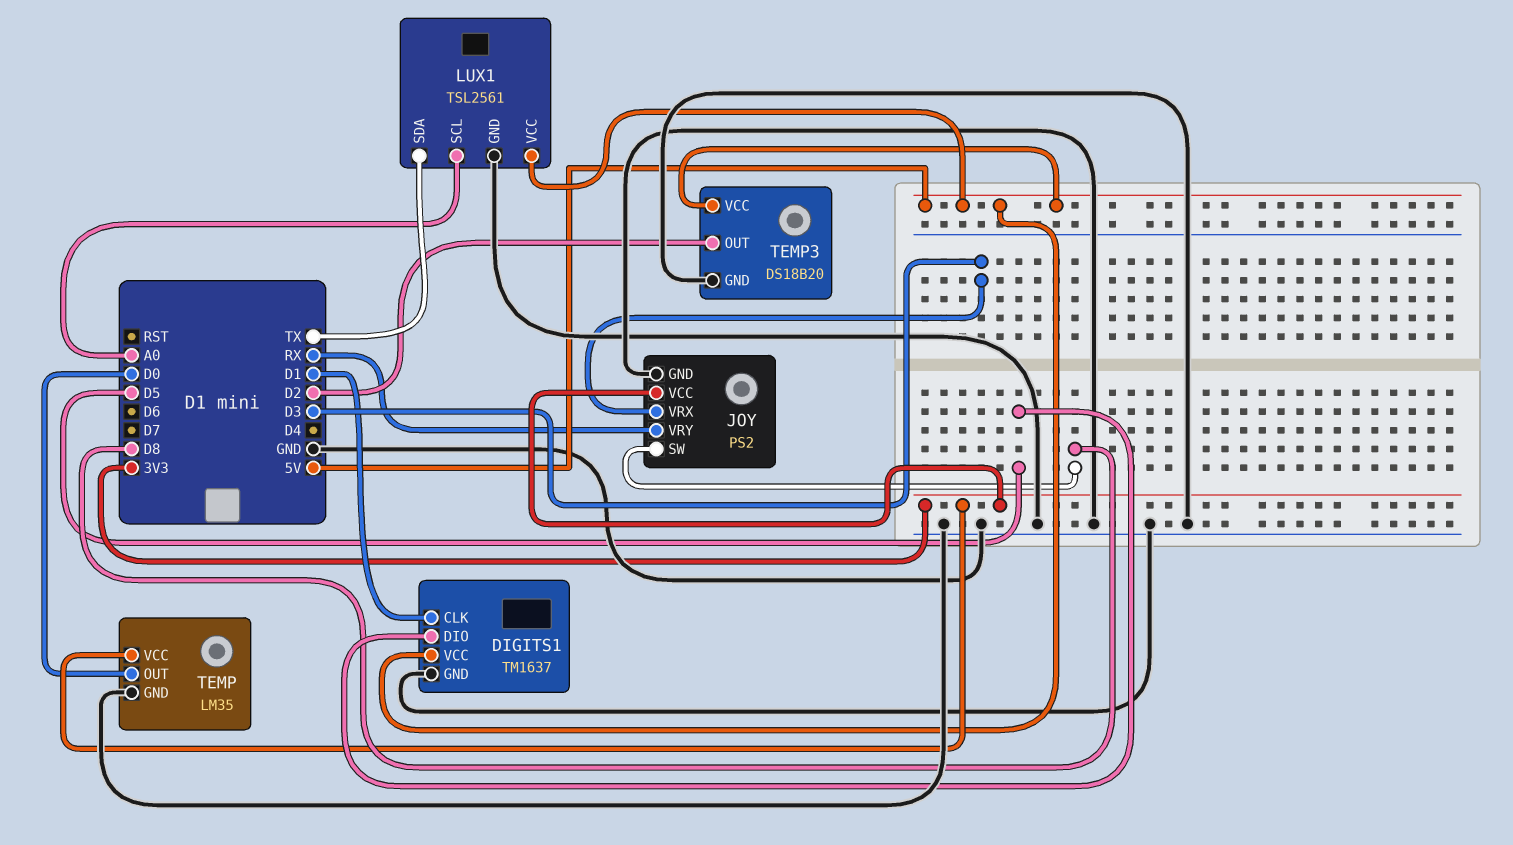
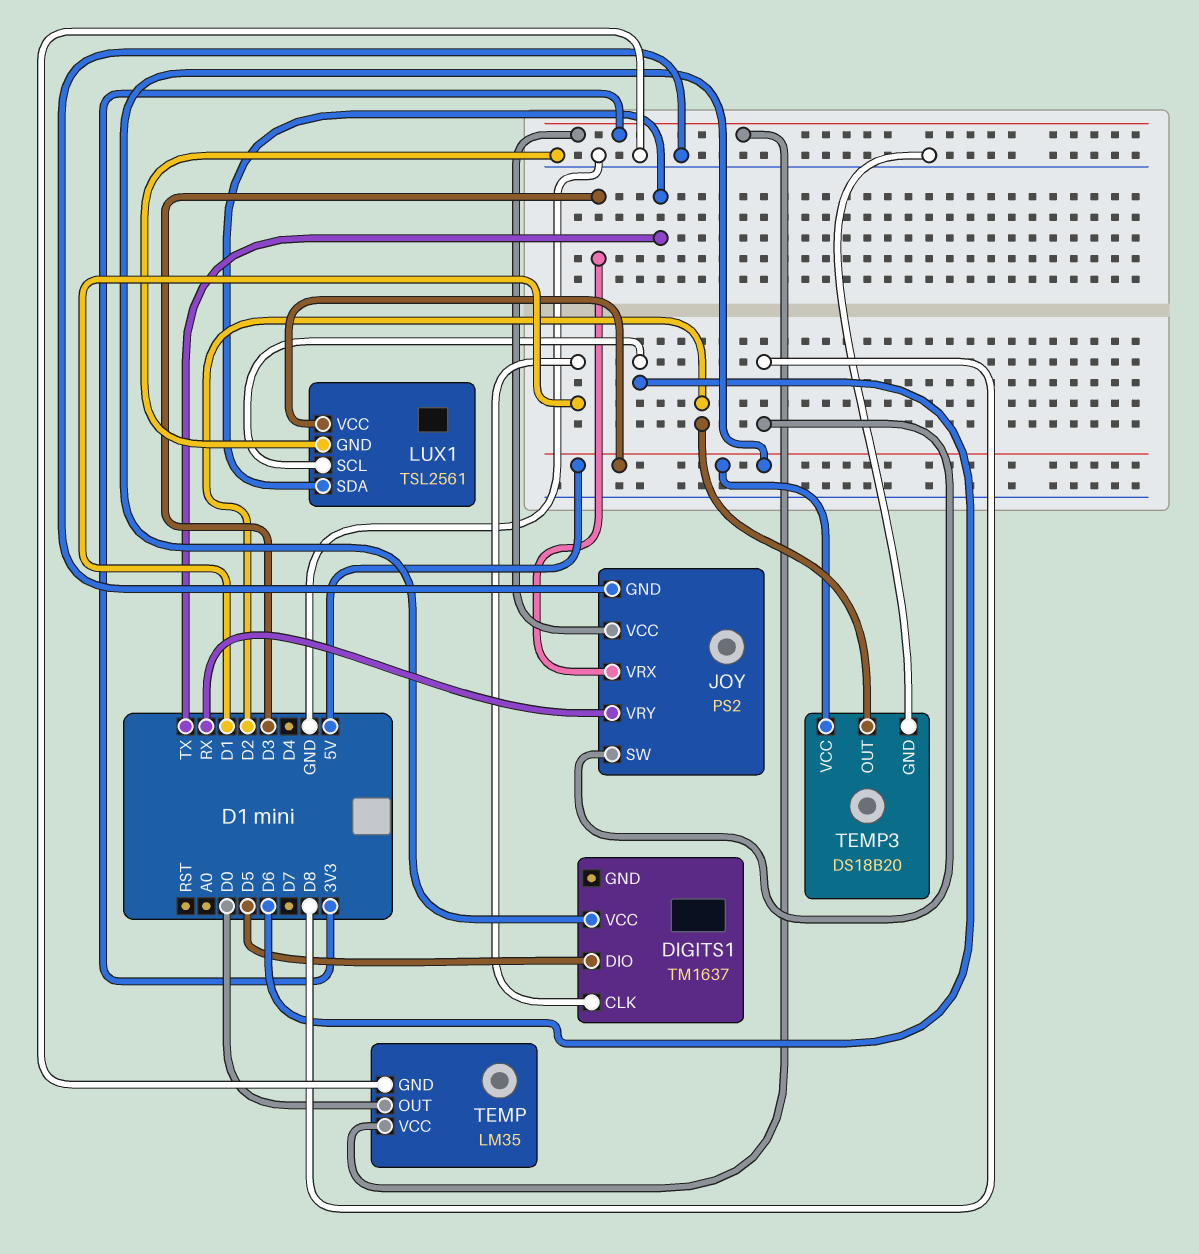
DIGITS1 pin GND: GND -> none
LUX1 pin SCL: A0 -> D6

